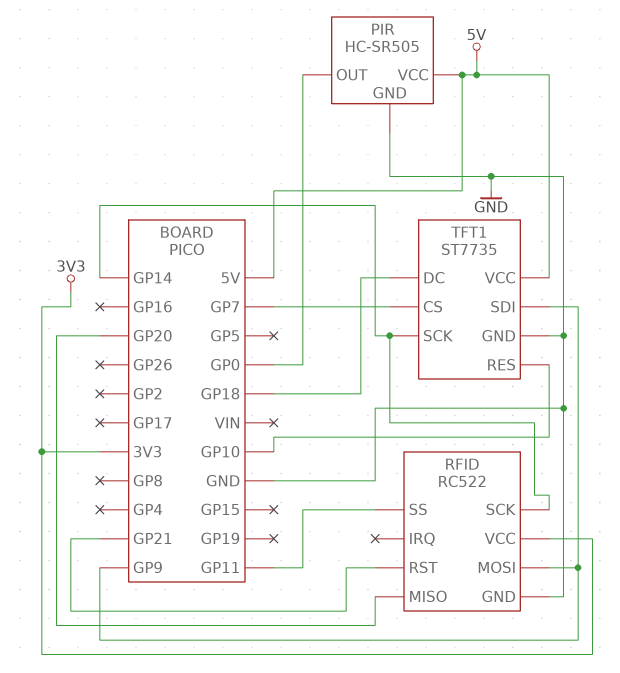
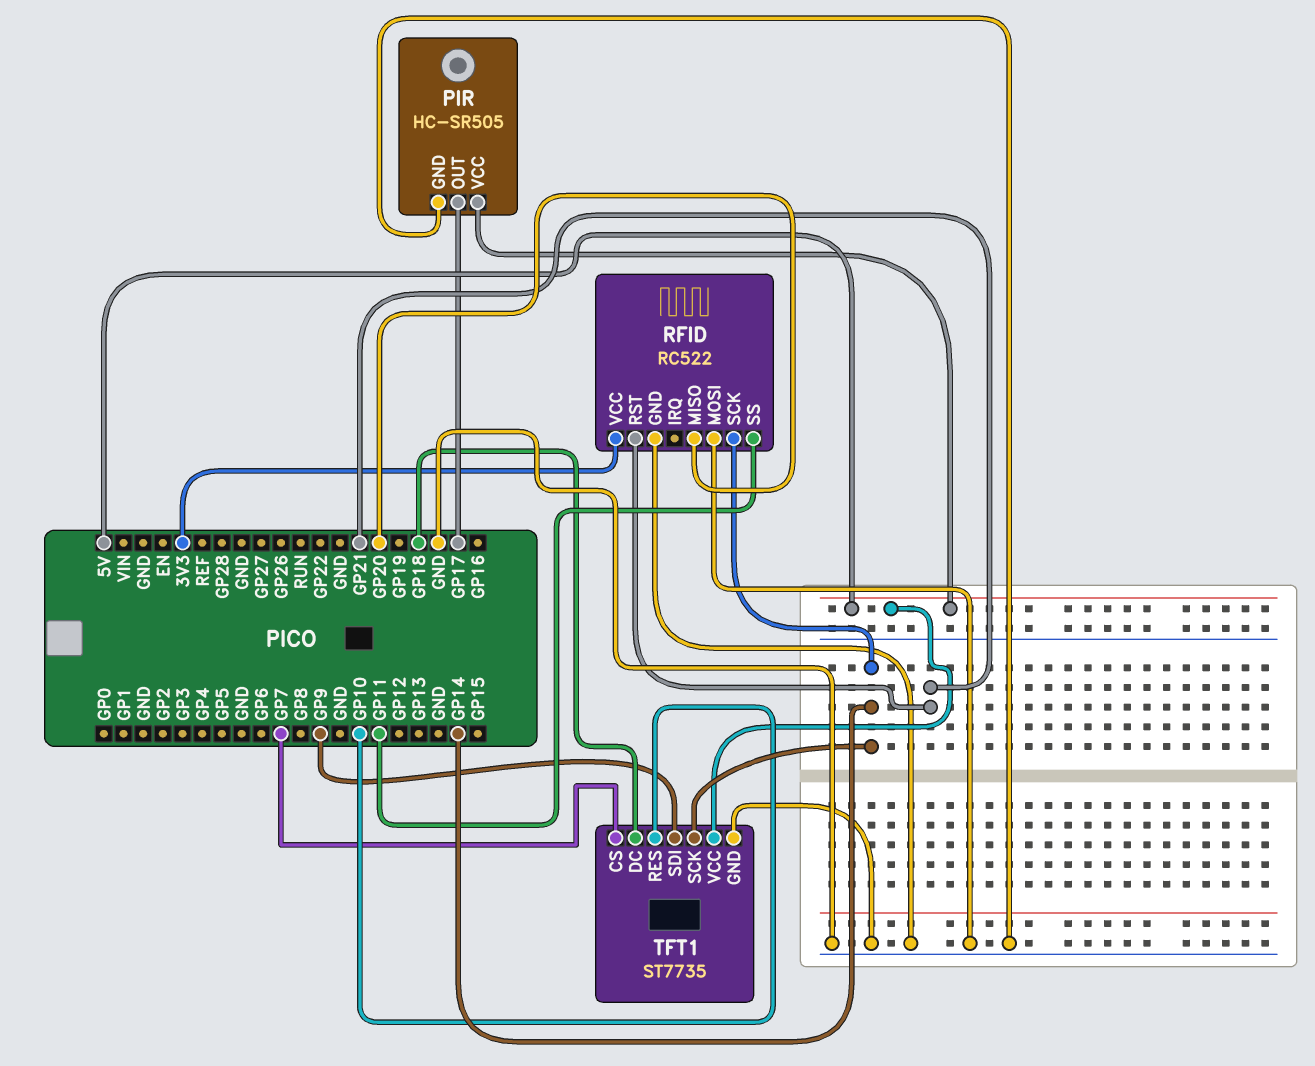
PIR pin OUT: GP0 -> GP17
RFID pin MOSI: GP9 -> GND

